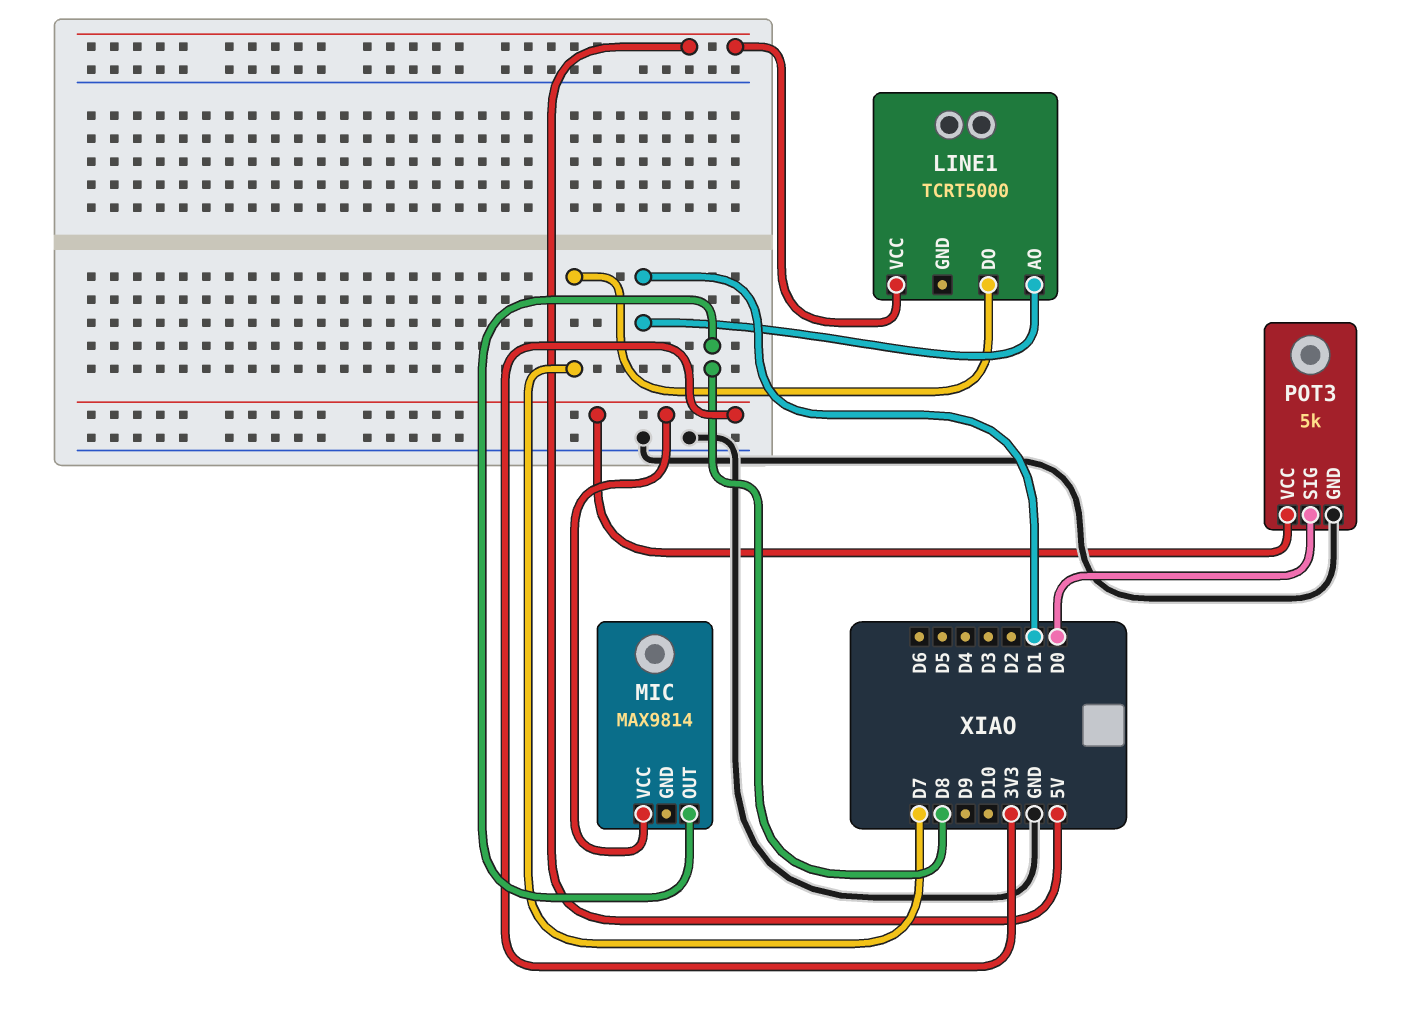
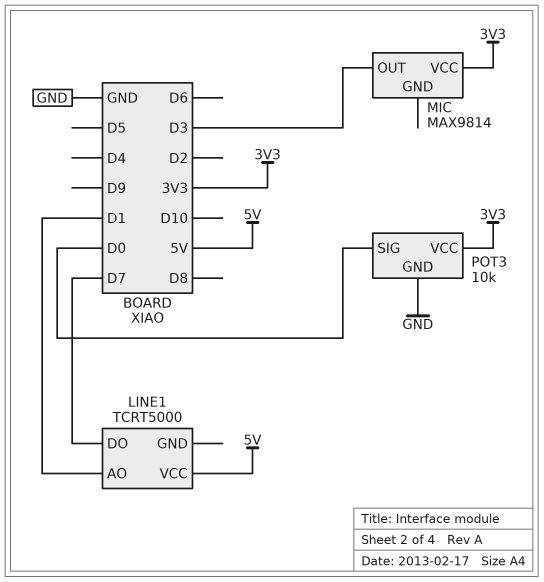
MIC pin OUT: D8 -> D3
POT3: 5k -> 10k

